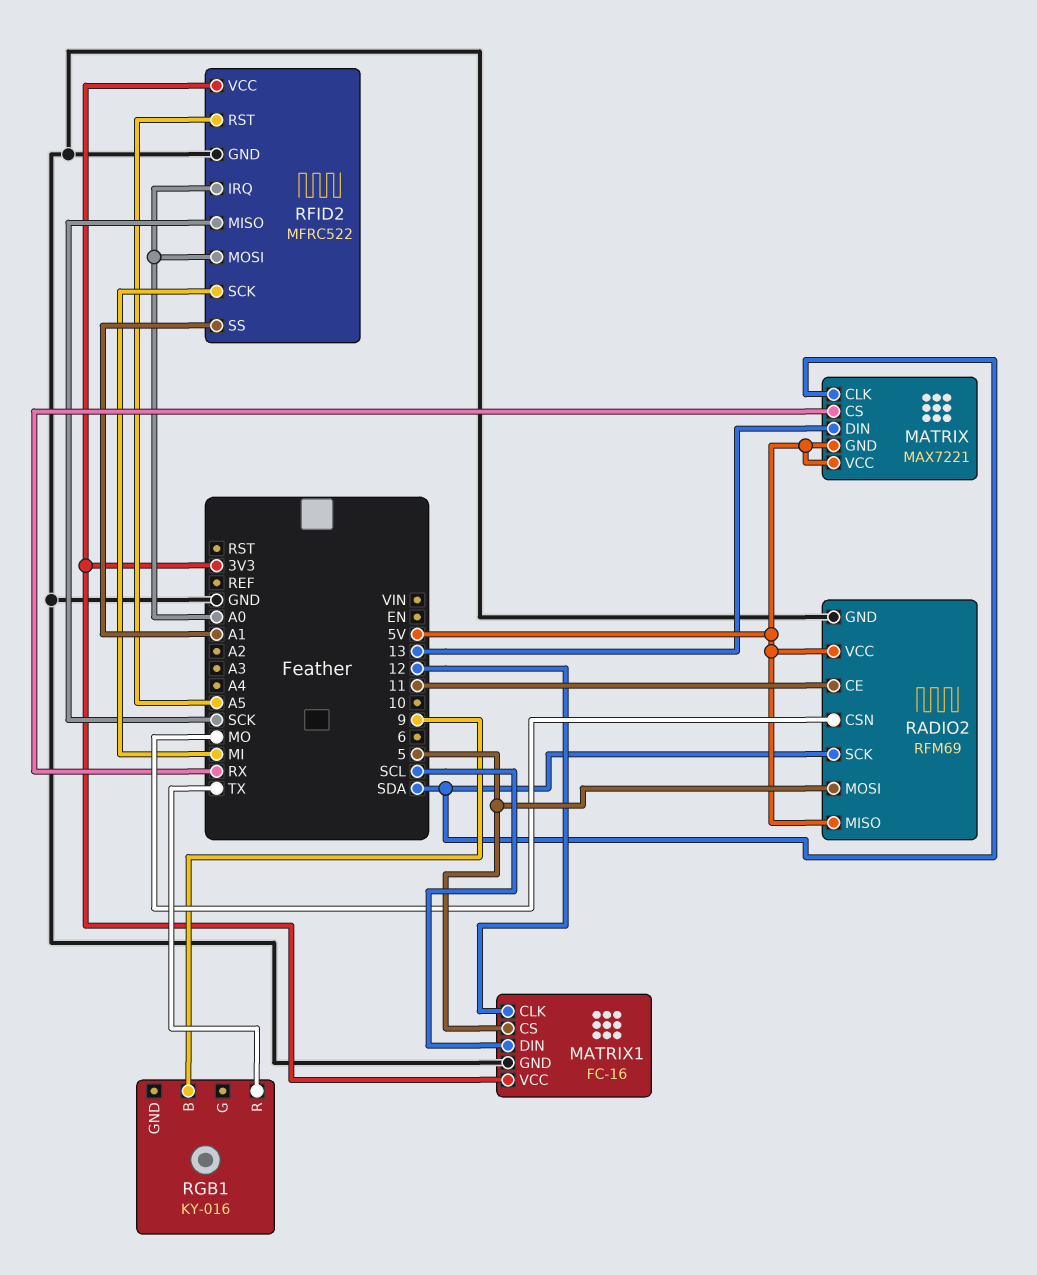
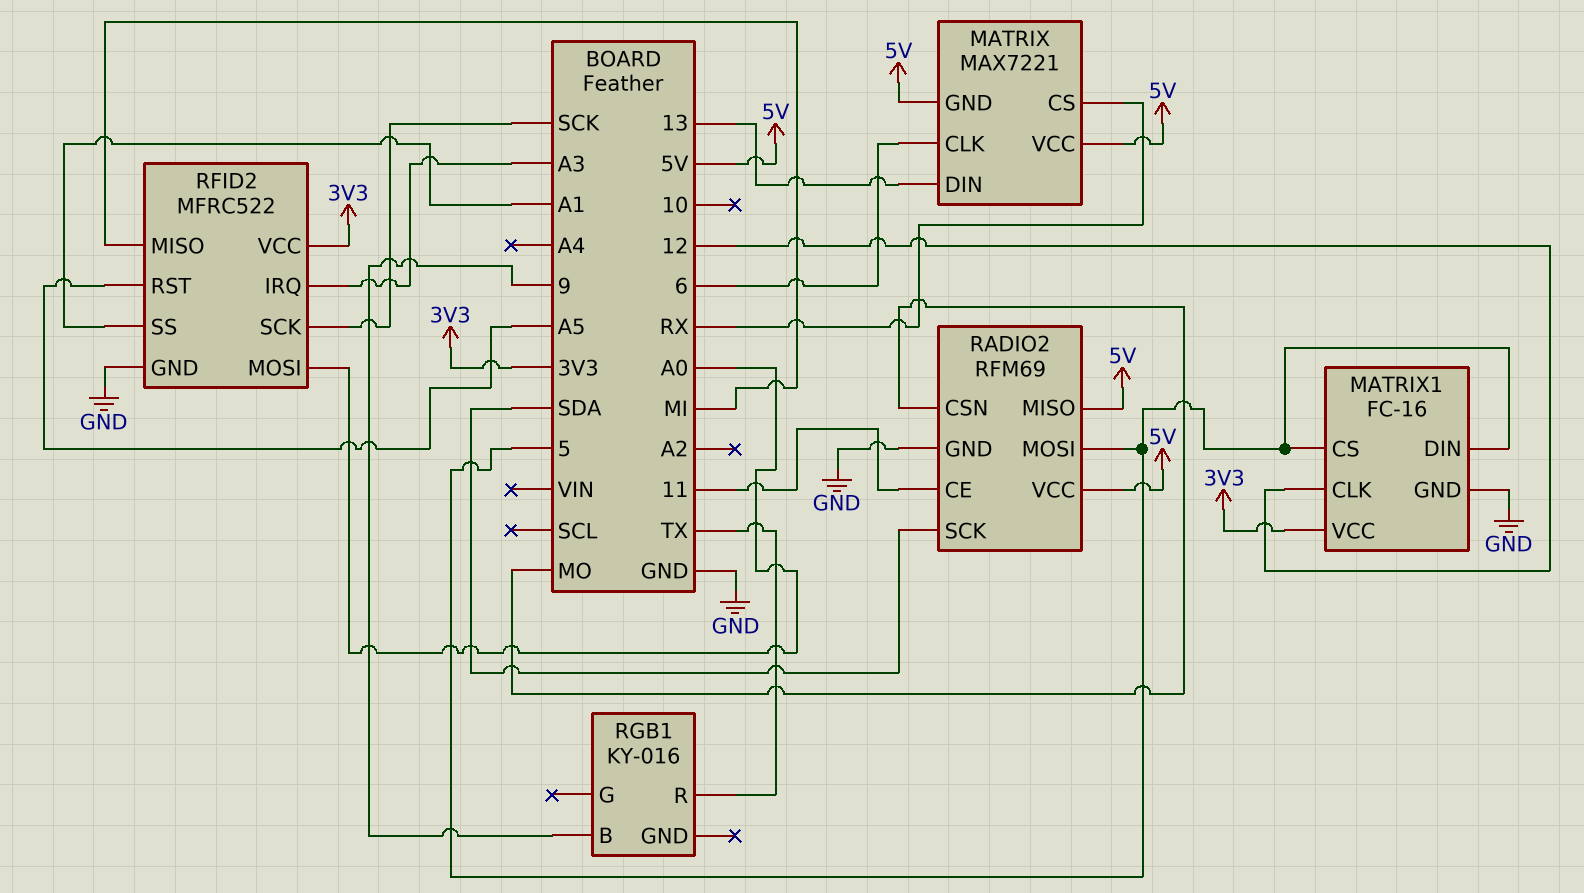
MATRIX pin CLK: SDA -> 6
MATRIX1 pin DIN: SCL -> 5
RFID2 pin IRQ: A0 -> A3
RFID2 pin MISO: SCK -> MI
RFID2 pin SCK: MI -> SCK

